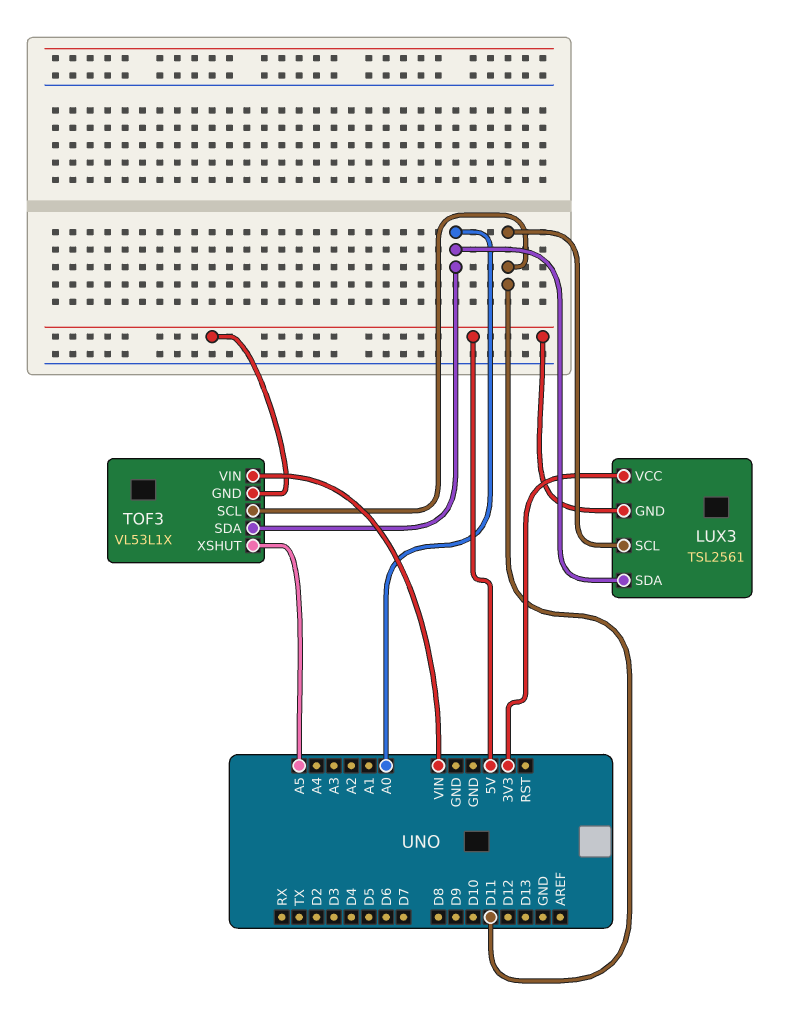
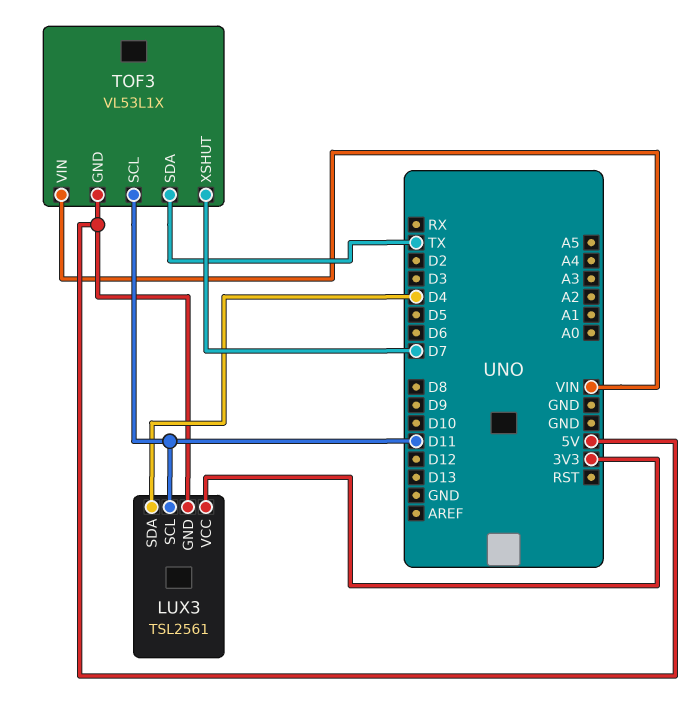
LUX3 pin SDA: A0 -> D4
TOF3 pin SDA: A0 -> TX
TOF3 pin XSHUT: A5 -> D7

